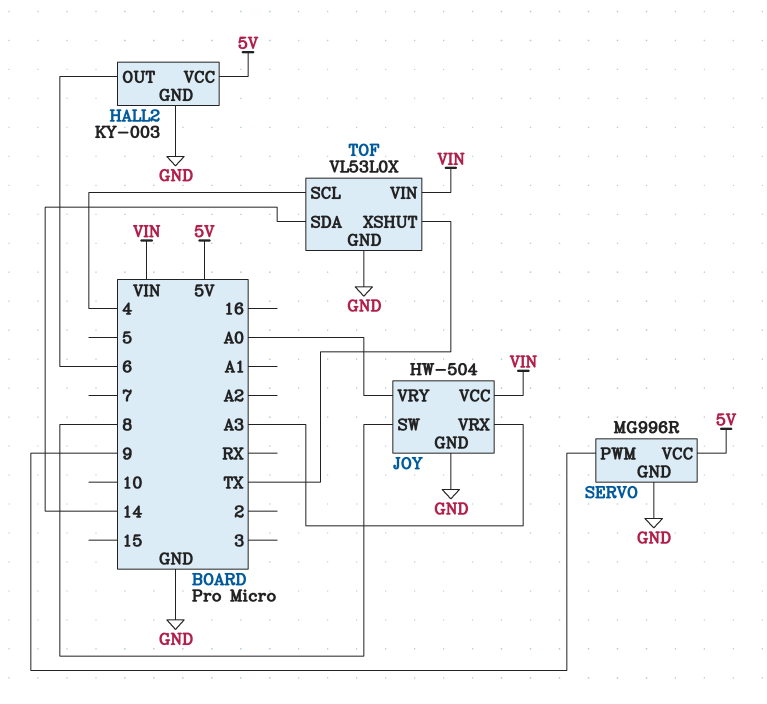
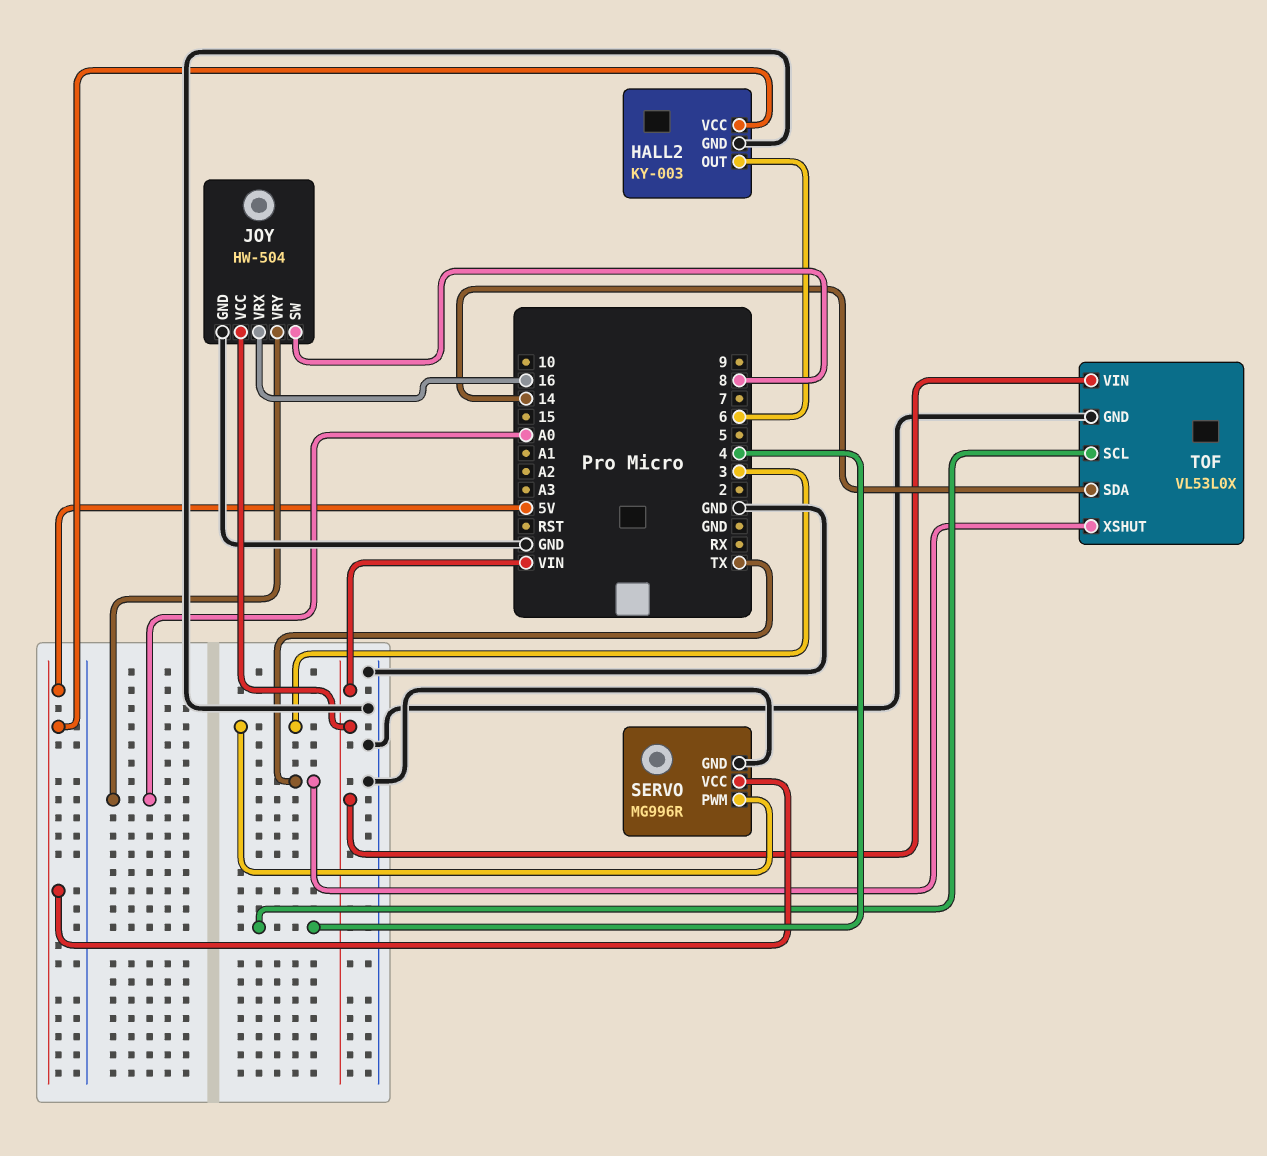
JOY pin VRX: A3 -> 16
SERVO pin PWM: 9 -> 3

